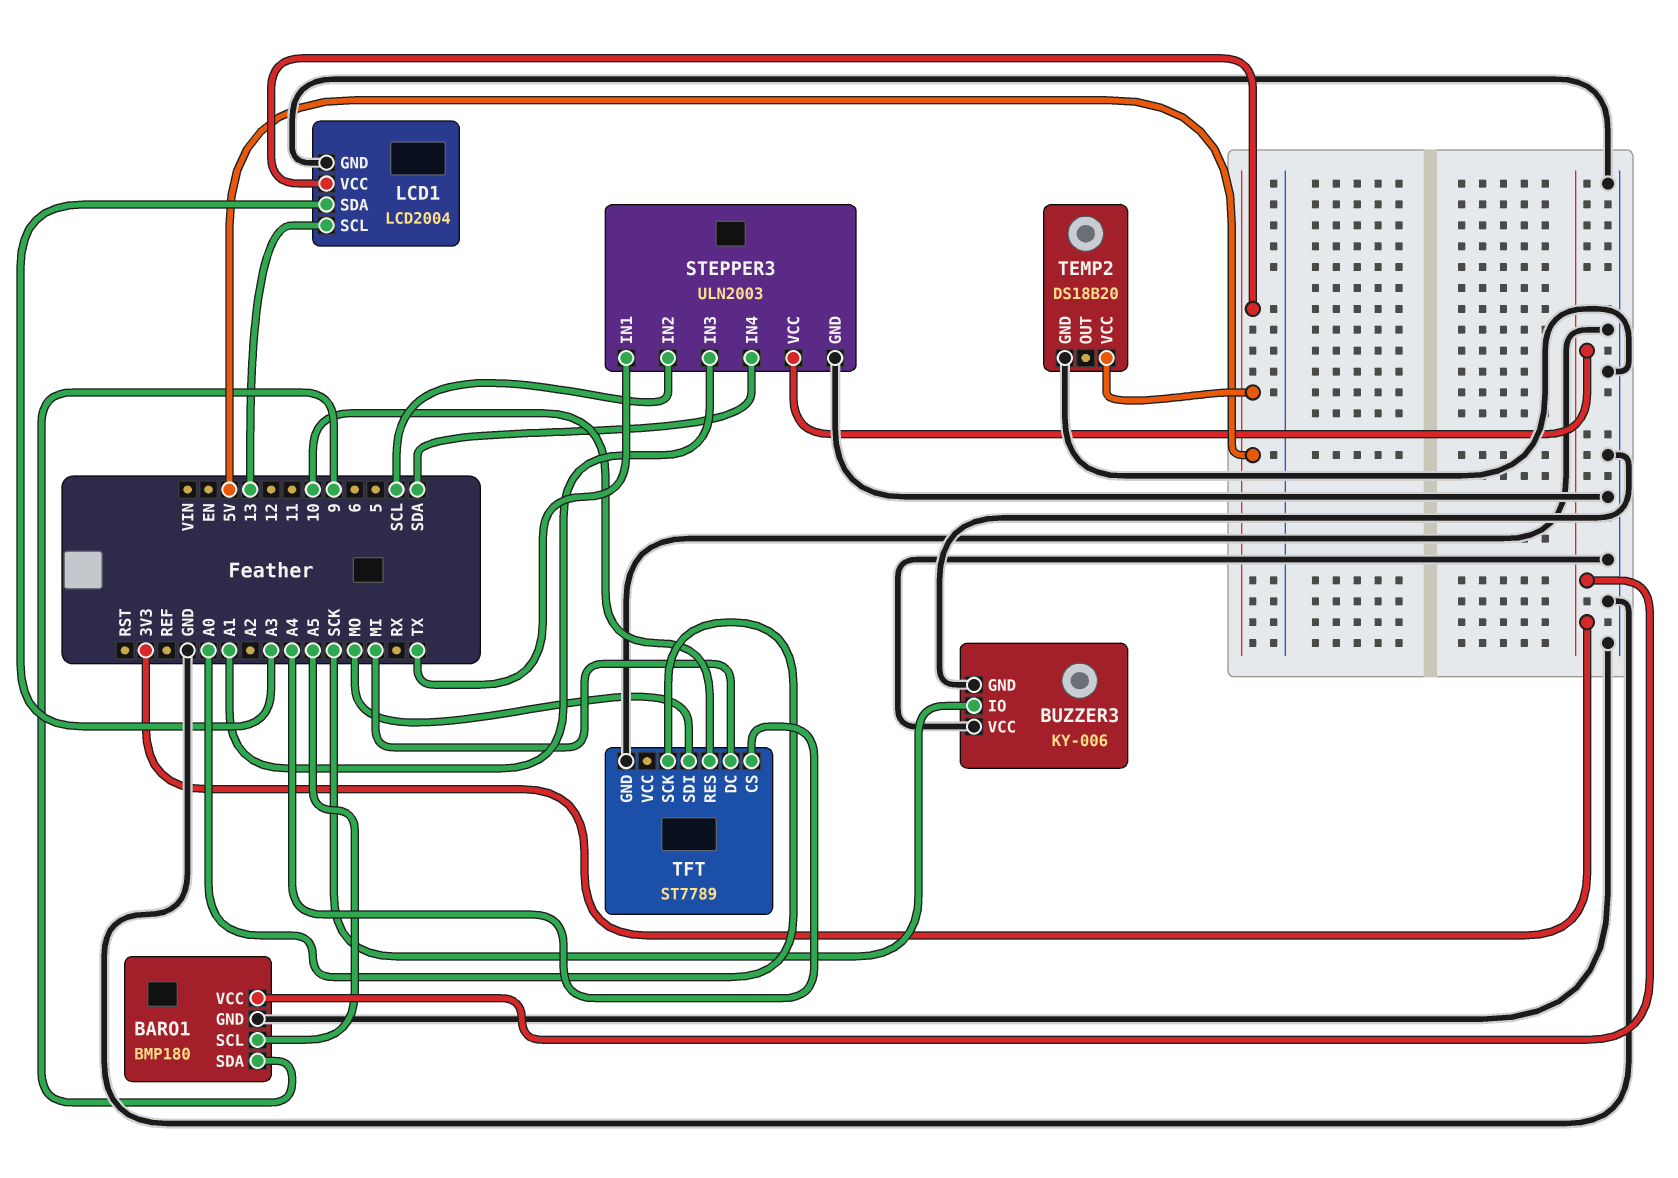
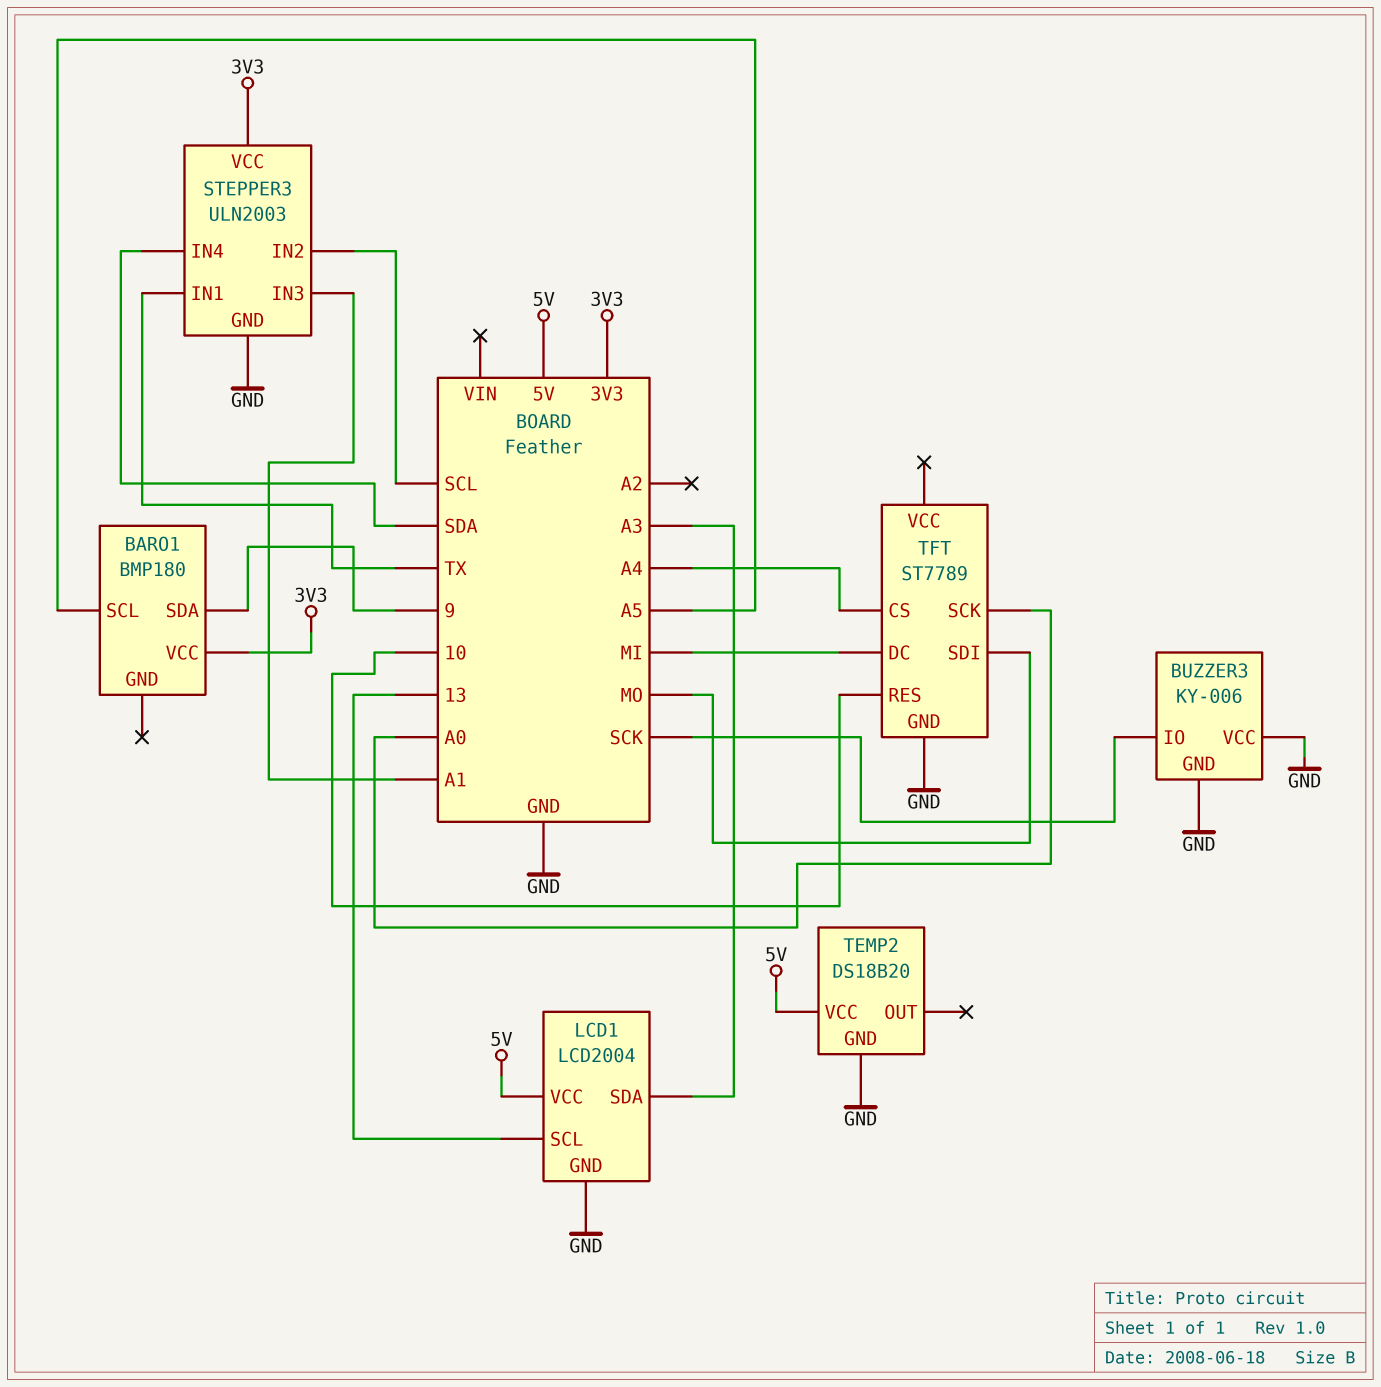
BARO1 pin GND: GND -> none

